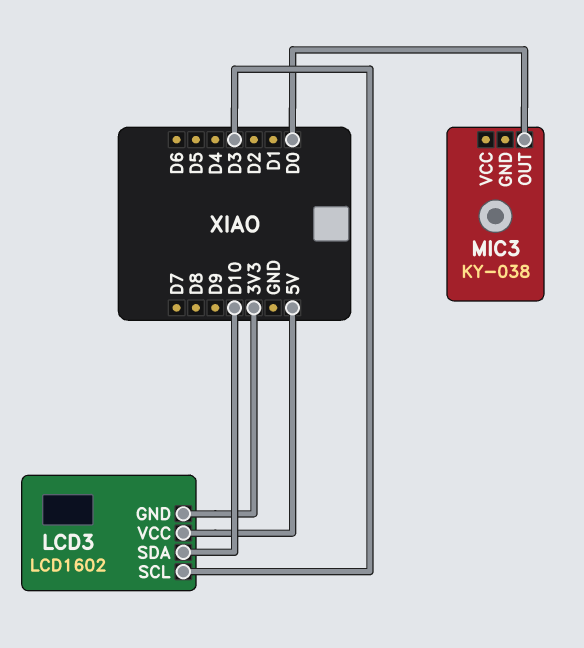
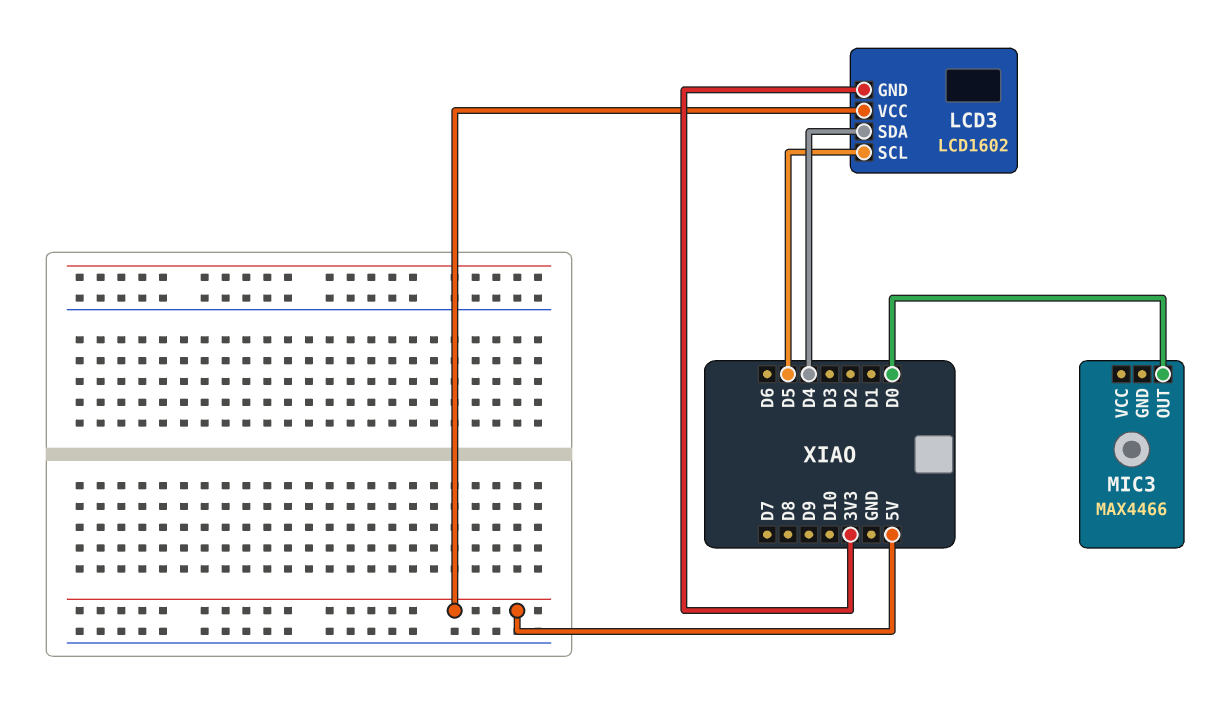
LCD3 pin SCL: D3 -> D5
LCD3 pin SDA: D10 -> D4
MIC3: KY-038 -> MAX4466

